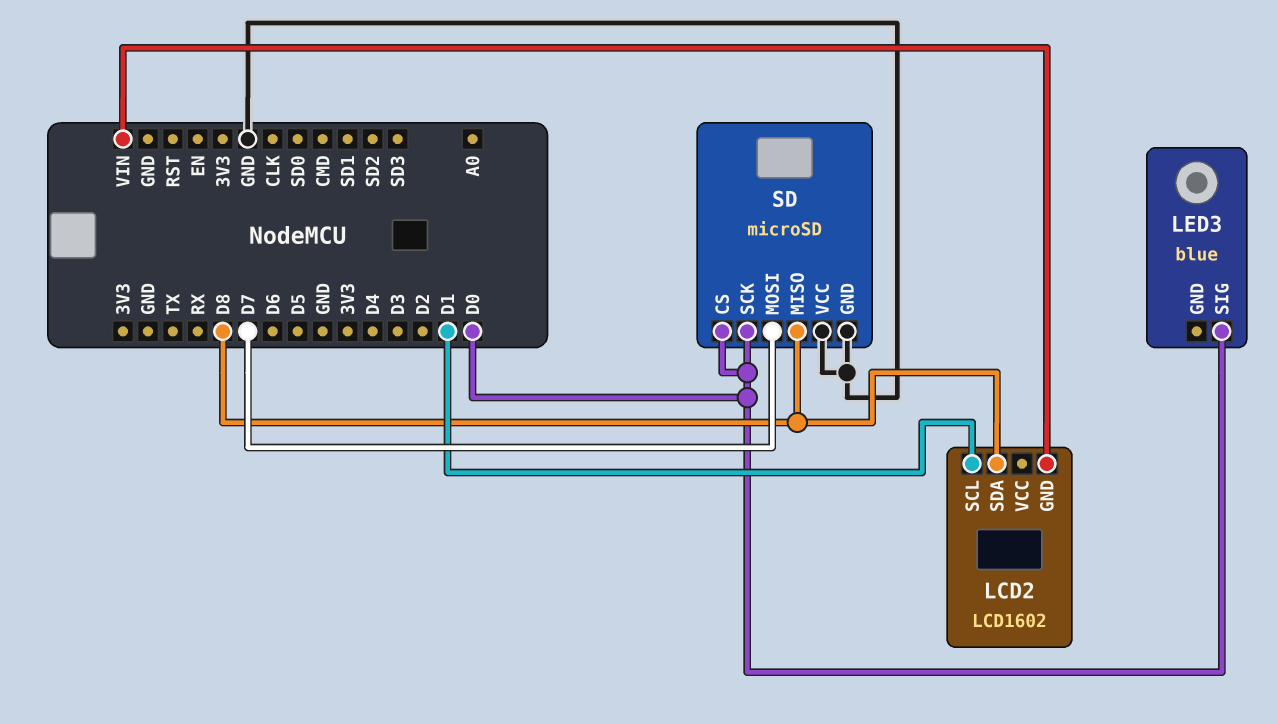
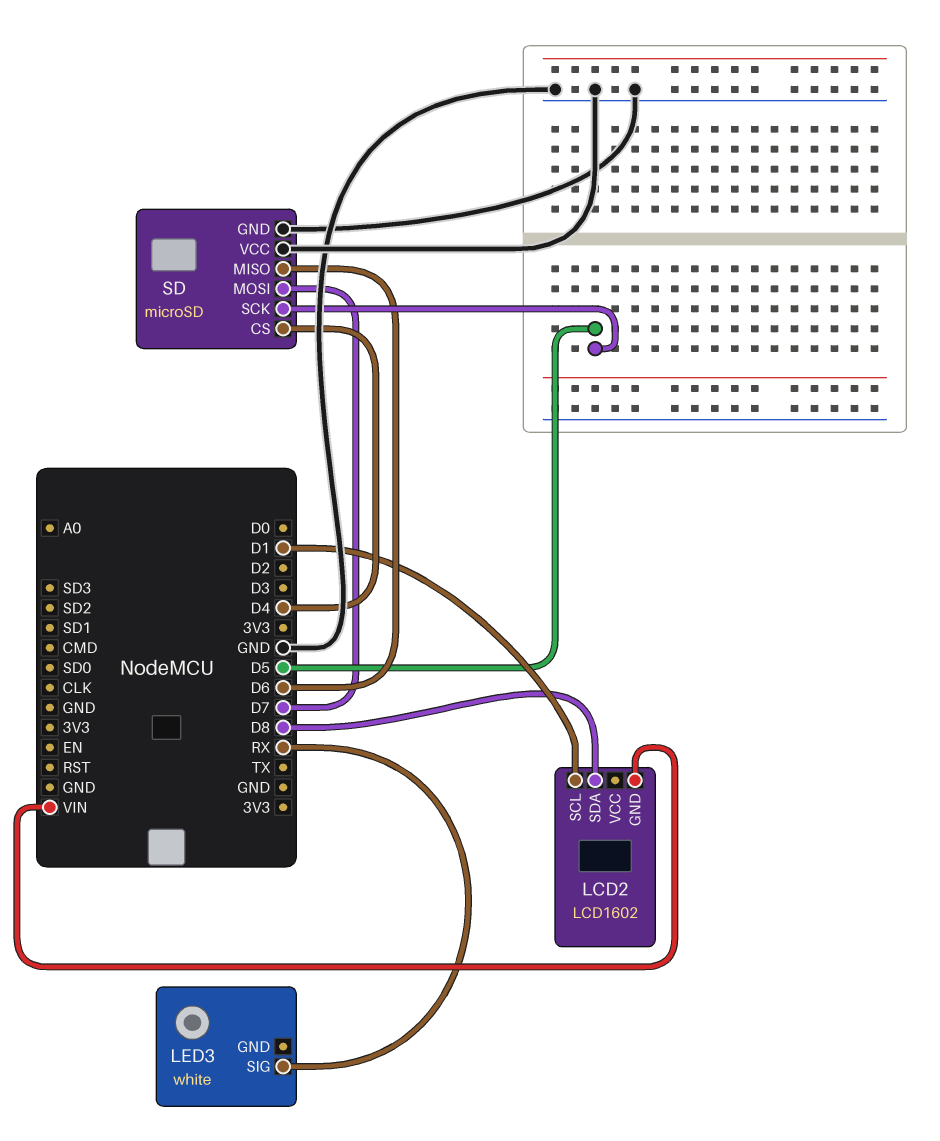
LED3: blue -> white
LED3 pin SIG: D0 -> RX
SD pin CS: D0 -> D4
SD pin MISO: D8 -> D6
SD pin SCK: D0 -> D5

